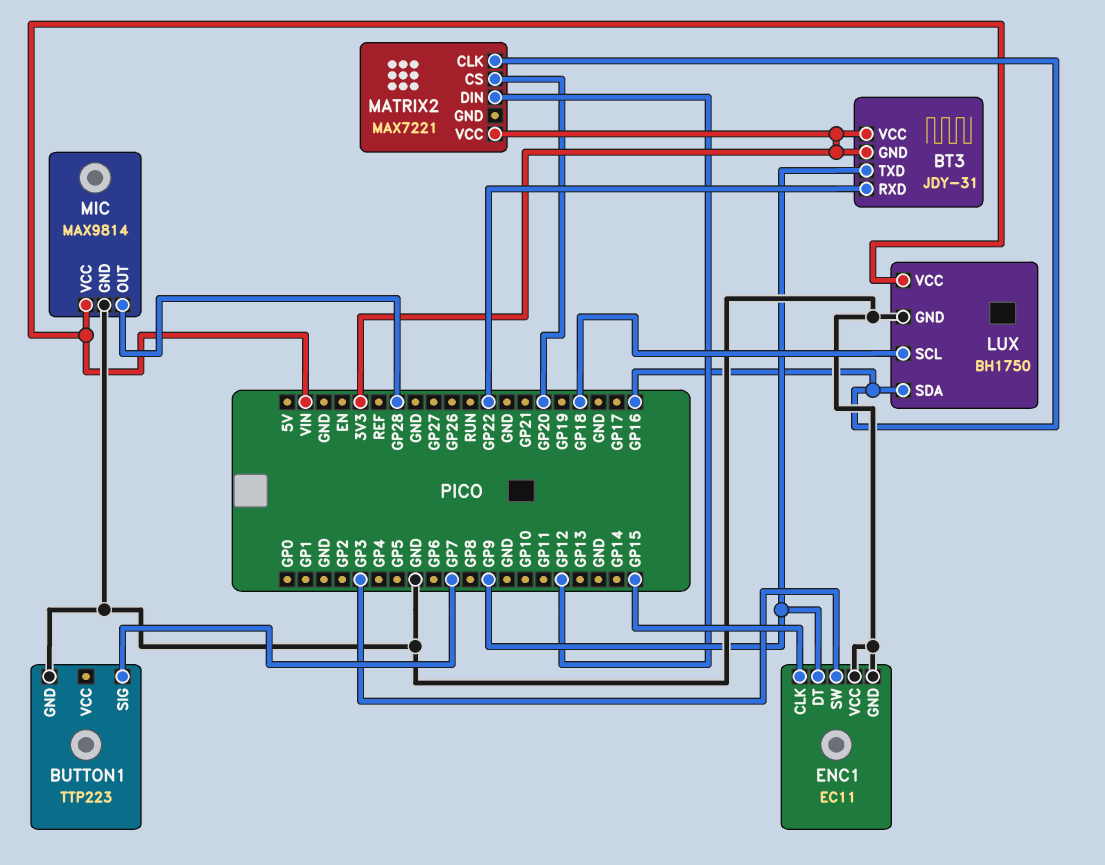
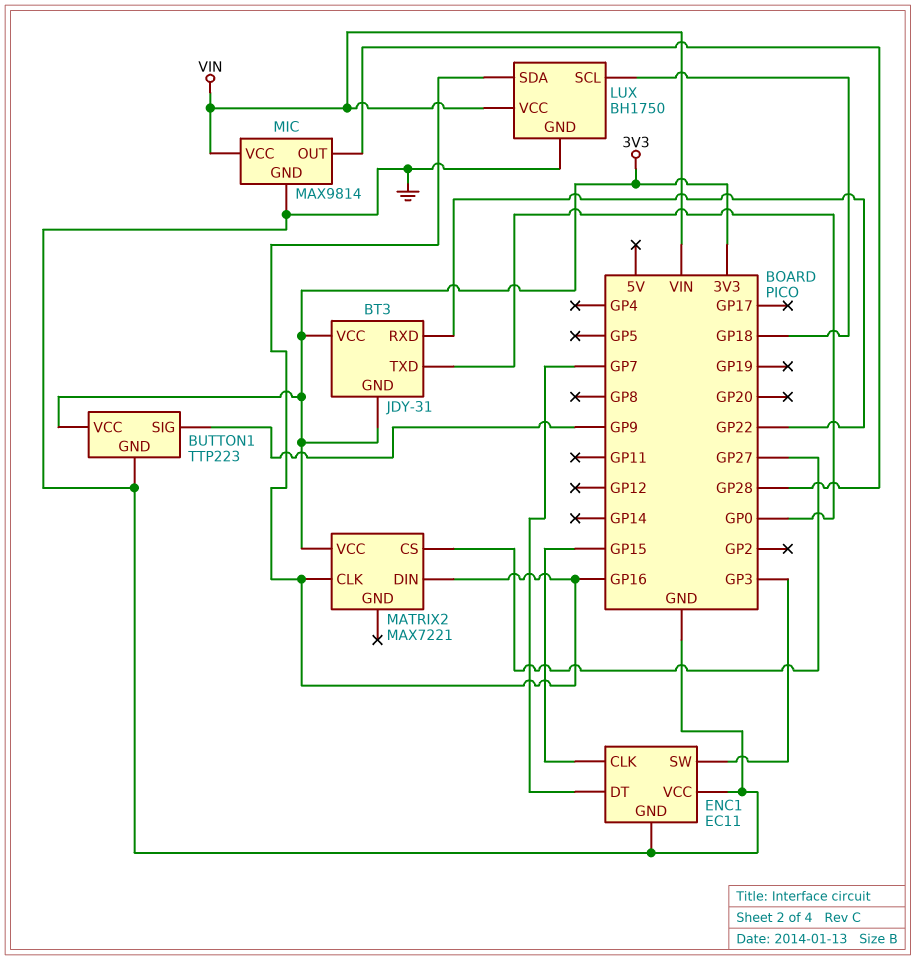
BT3 pin TXD: GP9 -> GP0
BUTTON1 pin SIG: GP7 -> GP9
BUTTON1 pin VCC: none -> 3V3
ENC1 pin DT: GP9 -> GP7
MATRIX2 pin CS: GP20 -> GP27
MATRIX2 pin DIN: GP12 -> GP16

